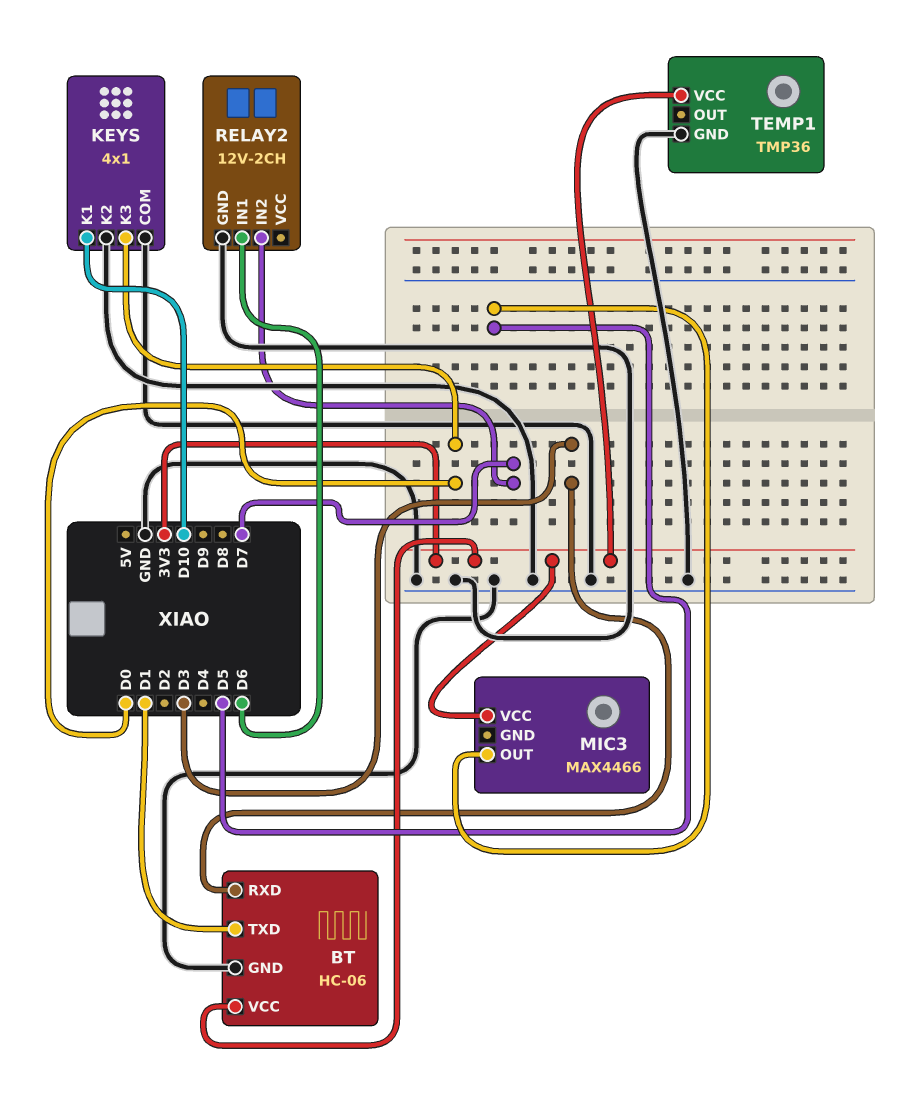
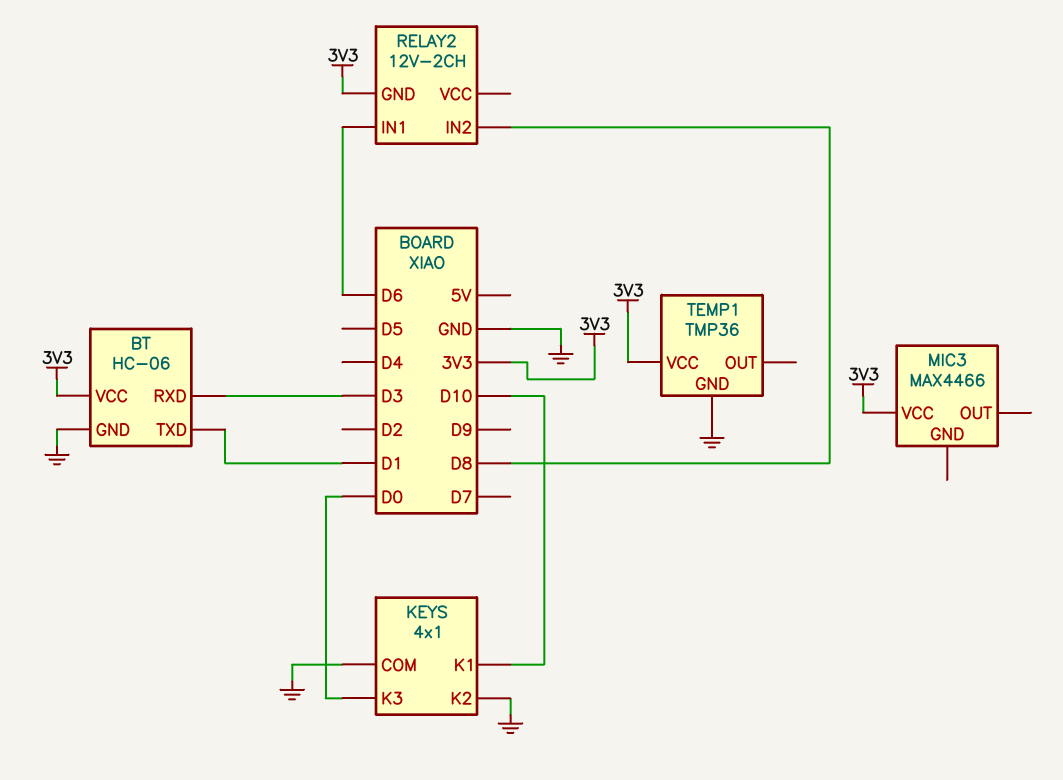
MIC3 pin OUT: D5 -> none
RELAY2 pin GND: GND -> 3V3
RELAY2 pin IN2: D7 -> D8

